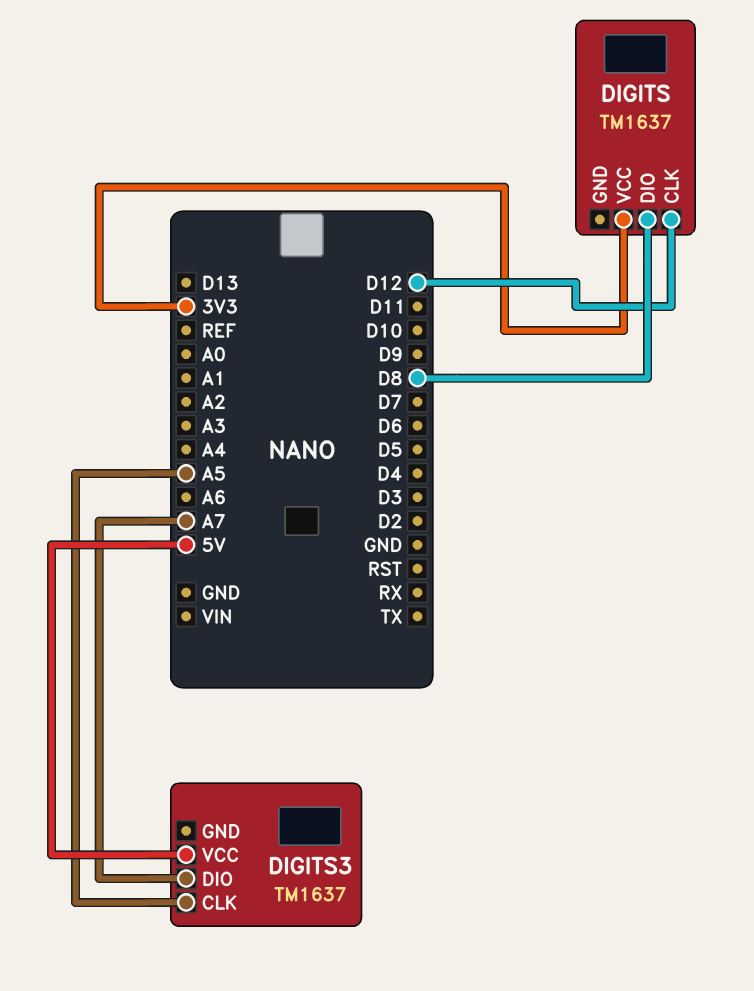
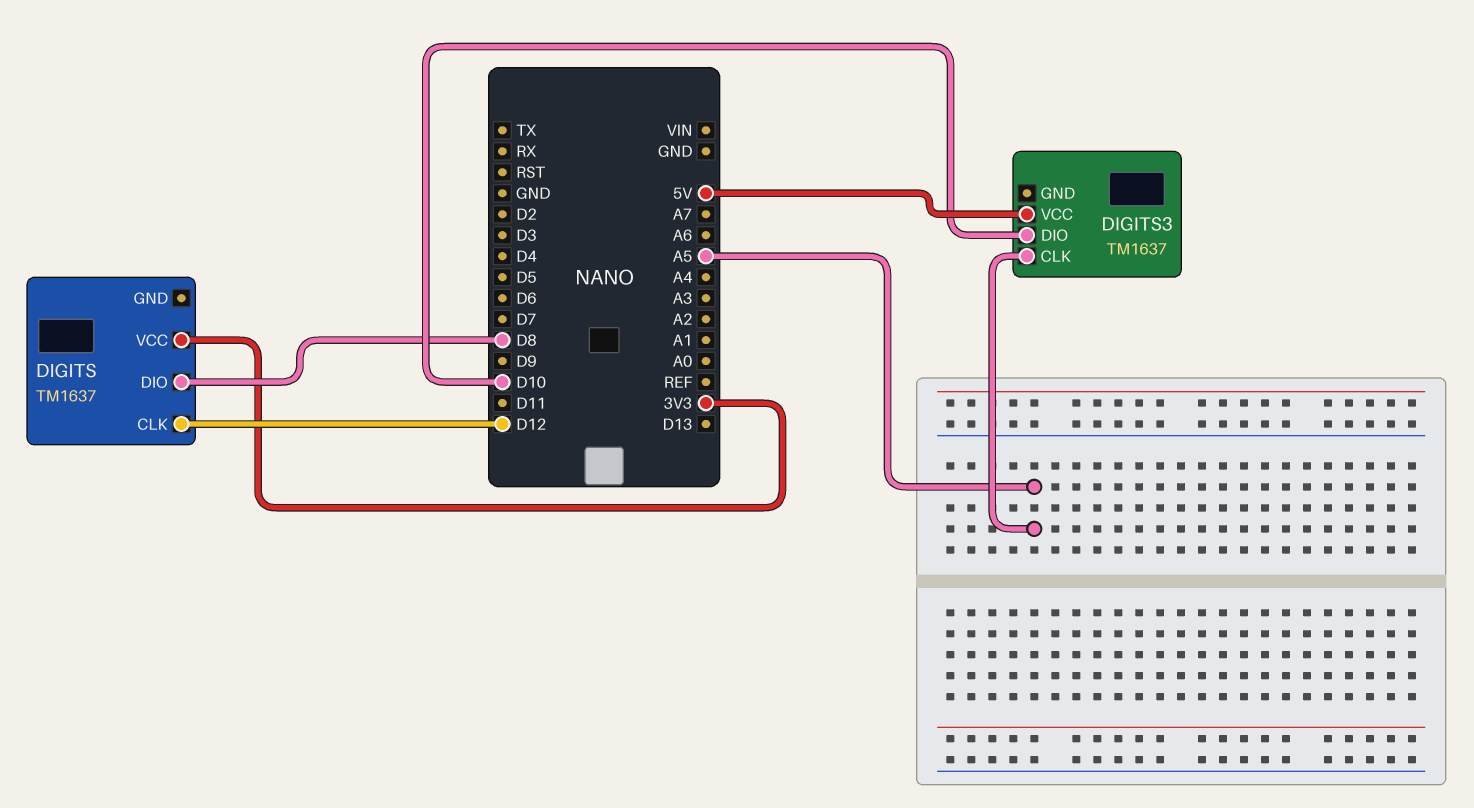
DIGITS3 pin DIO: A7 -> D10

